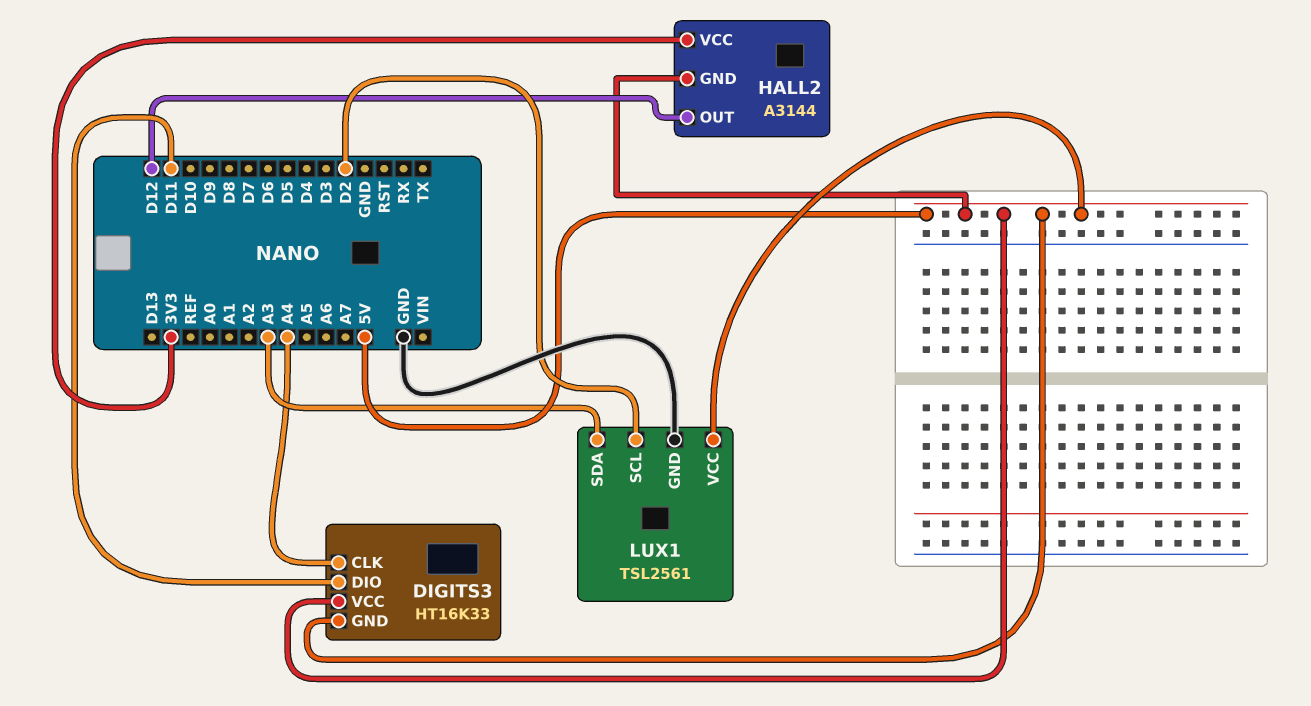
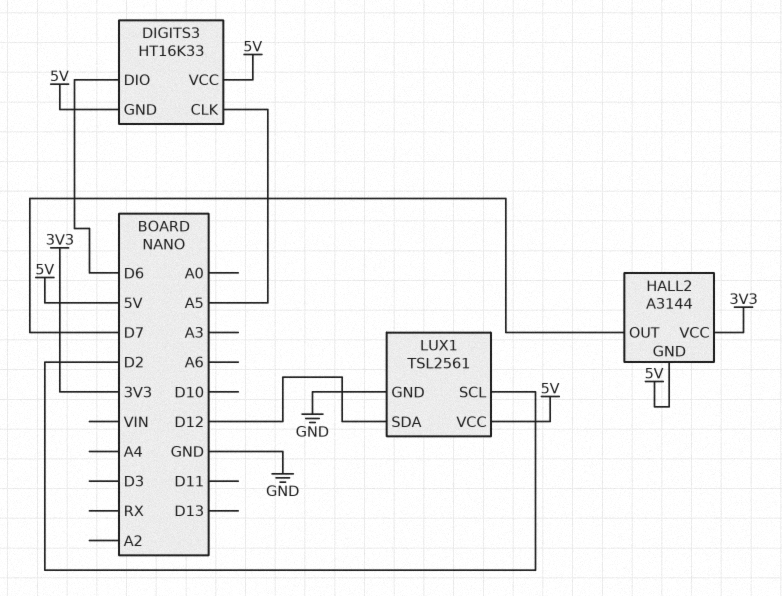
DIGITS3 pin CLK: A4 -> A5
DIGITS3 pin DIO: D11 -> D6
HALL2 pin OUT: D12 -> D7
LUX1 pin SDA: A3 -> D12

